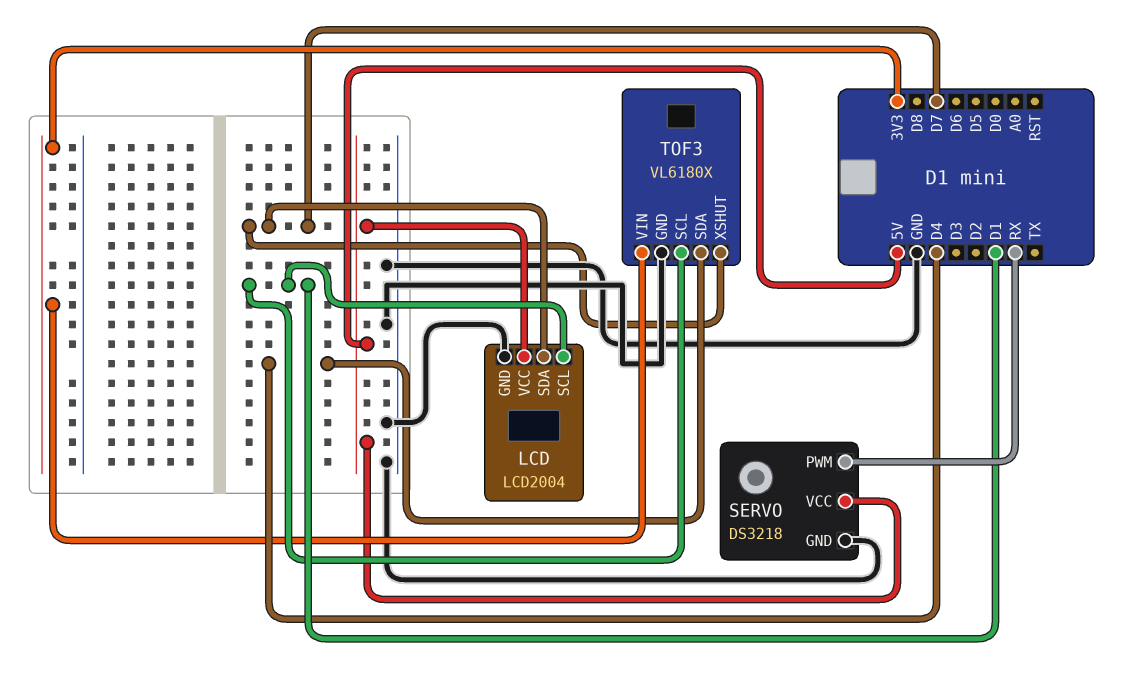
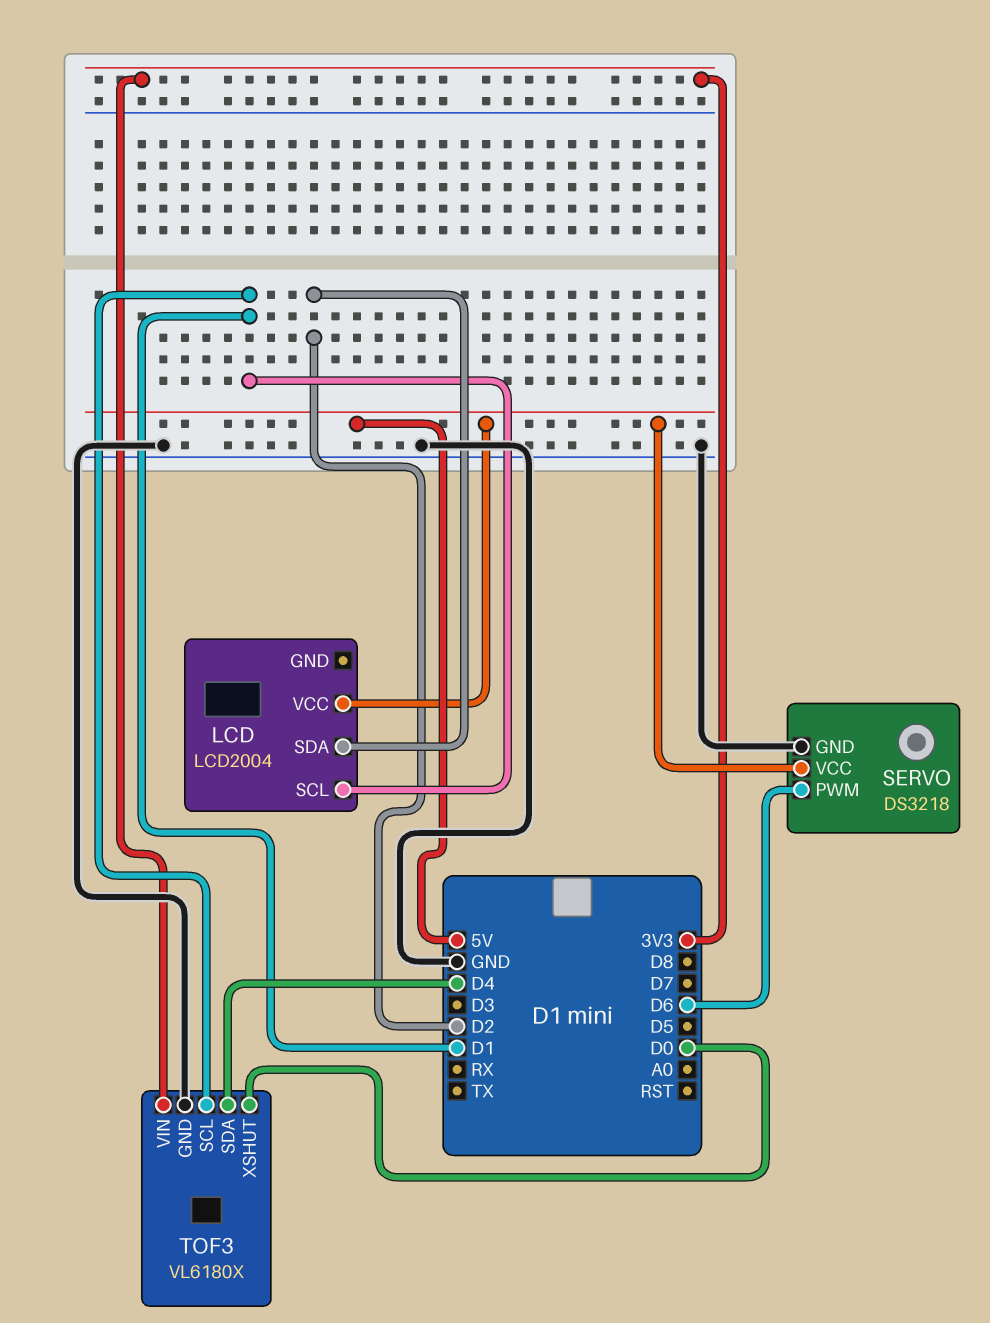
LCD pin GND: GND -> none
LCD pin SDA: D7 -> D2
SERVO pin PWM: RX -> D6
TOF3 pin XSHUT: D7 -> D0

